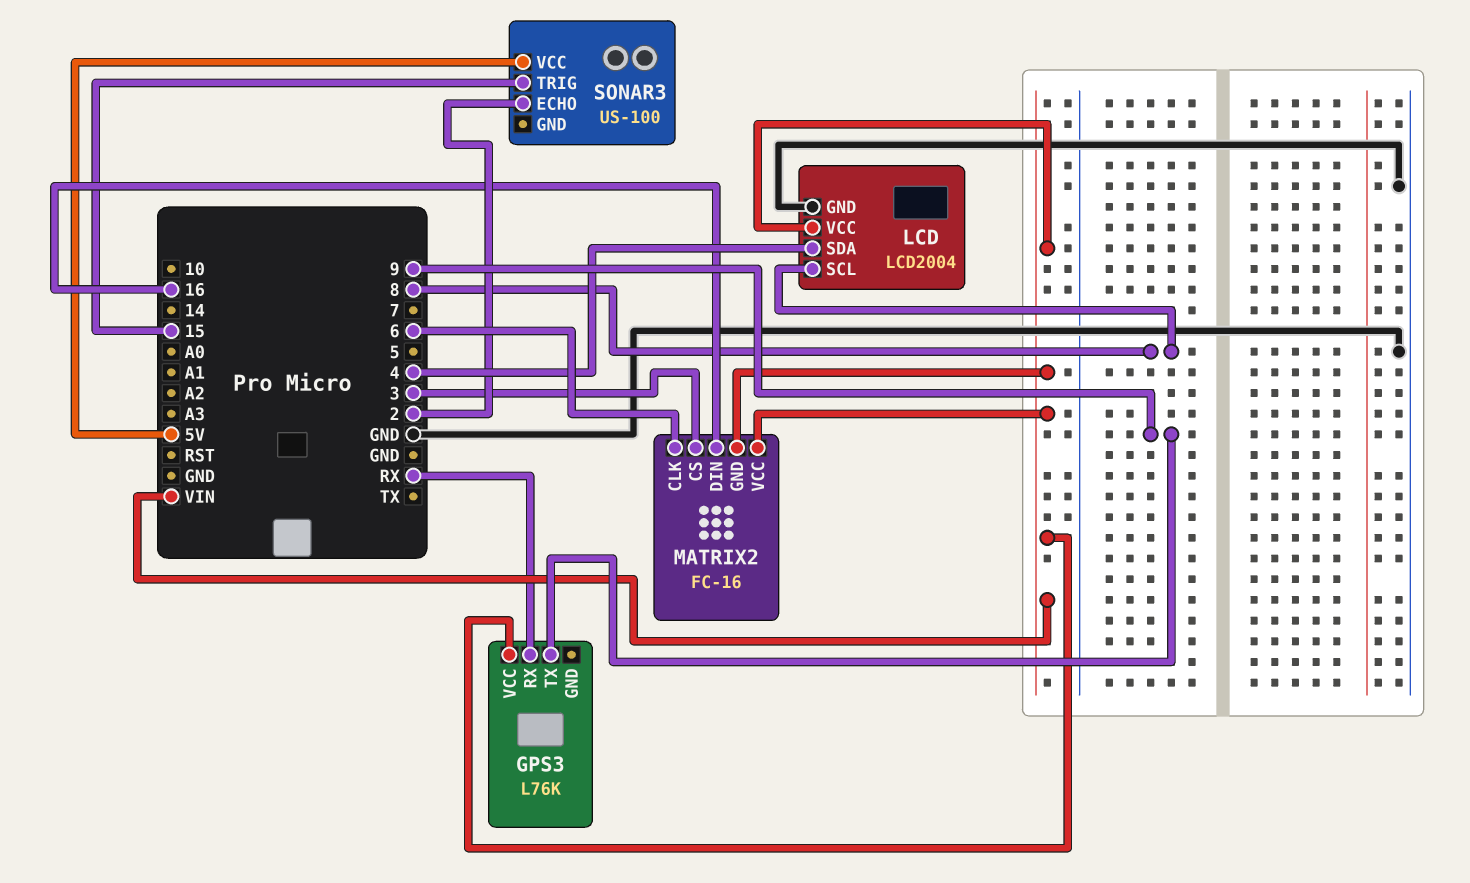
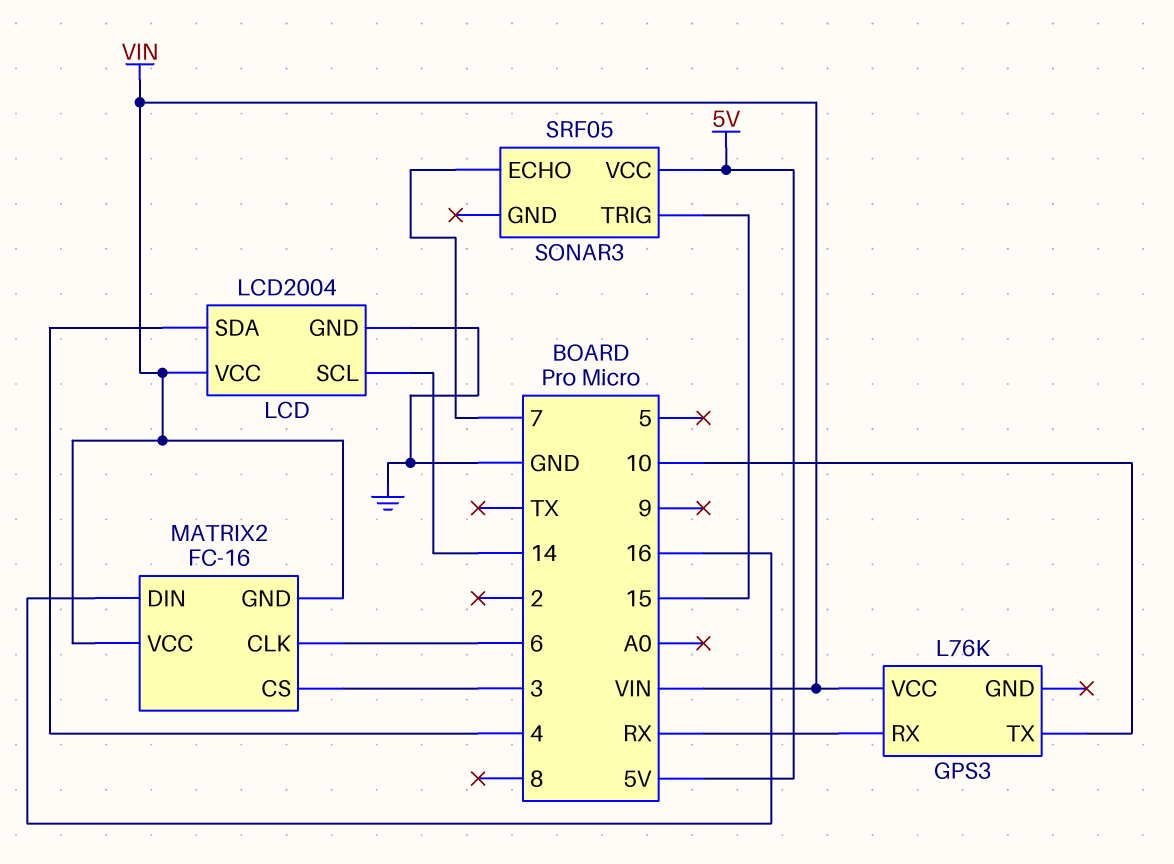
GPS3 pin TX: 9 -> 10
LCD pin SCL: 8 -> 14
SONAR3: US-100 -> SRF05
SONAR3 pin ECHO: 2 -> 7

